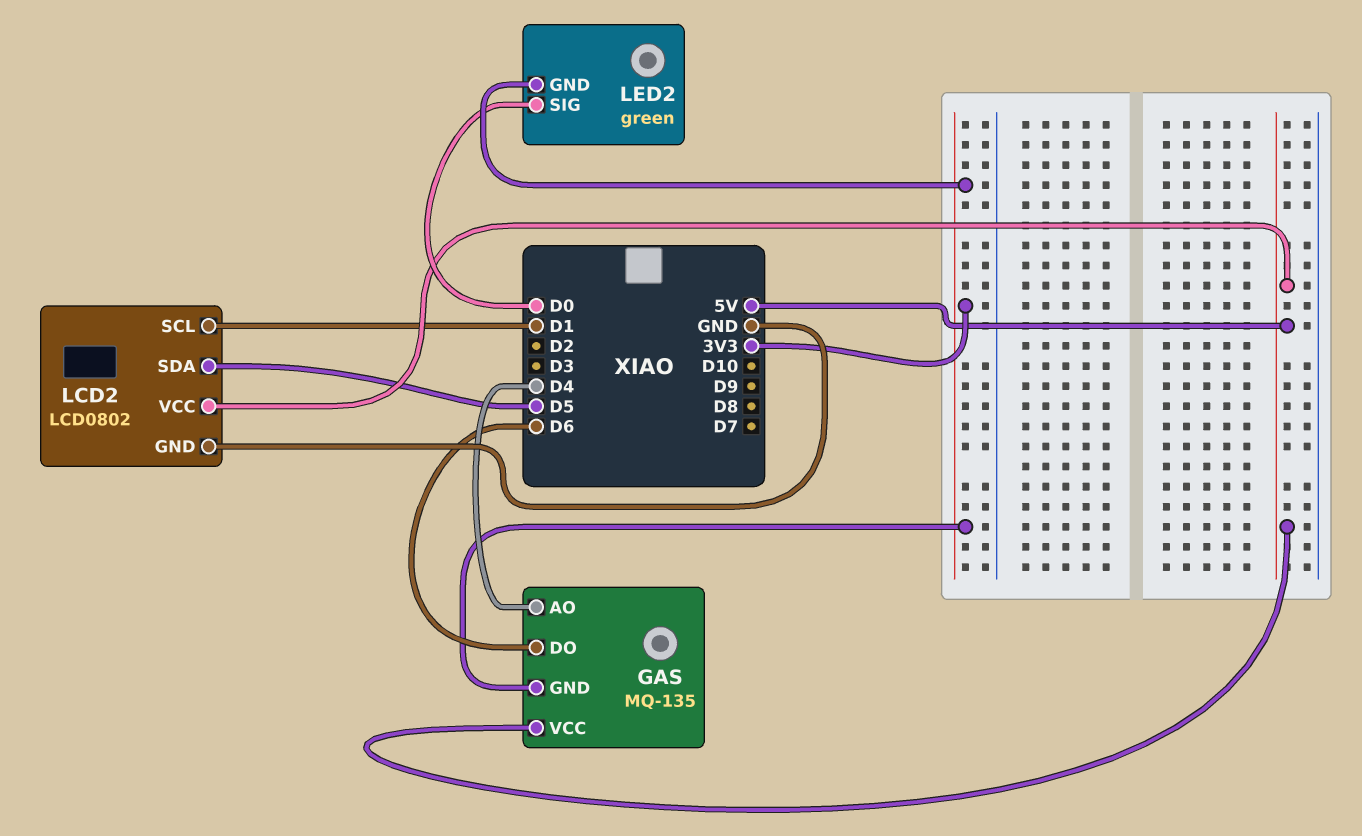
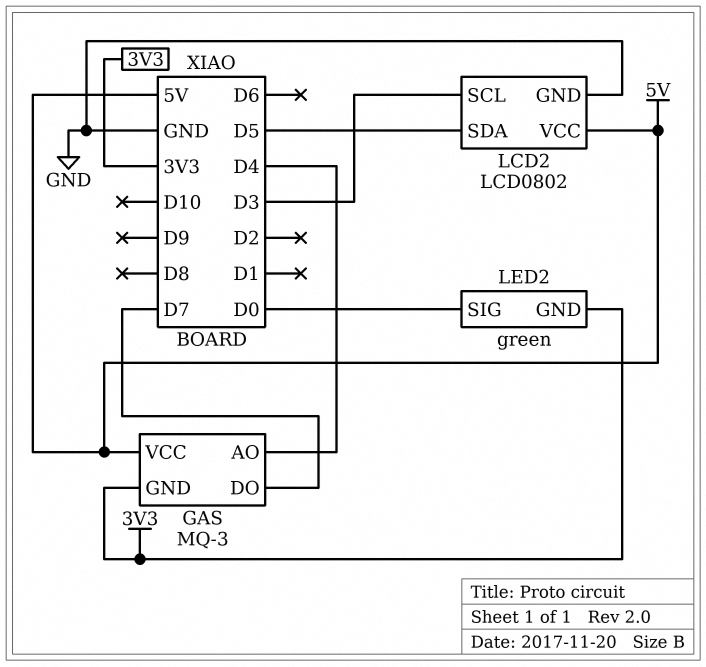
GAS: MQ-135 -> MQ-3
GAS pin DO: D6 -> D7
LCD2 pin SCL: D1 -> D3

